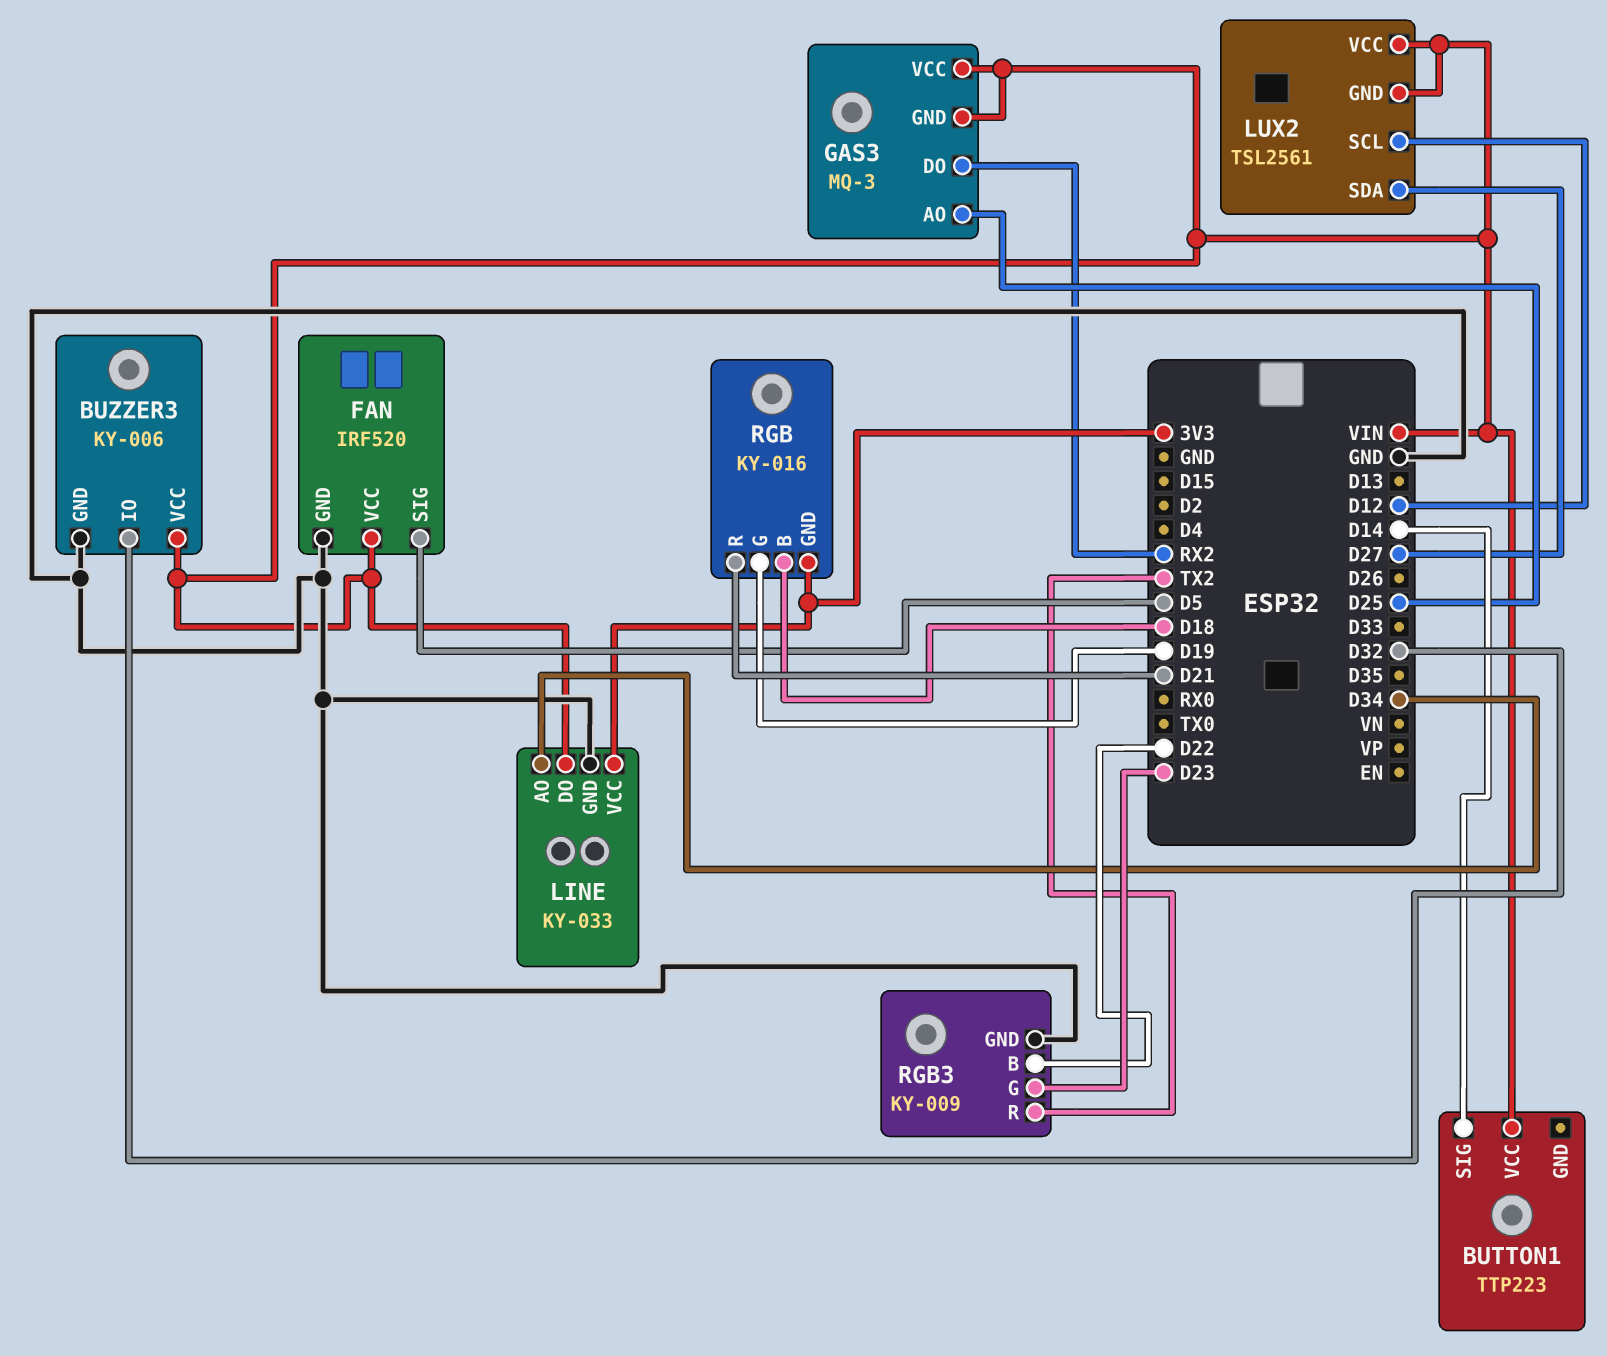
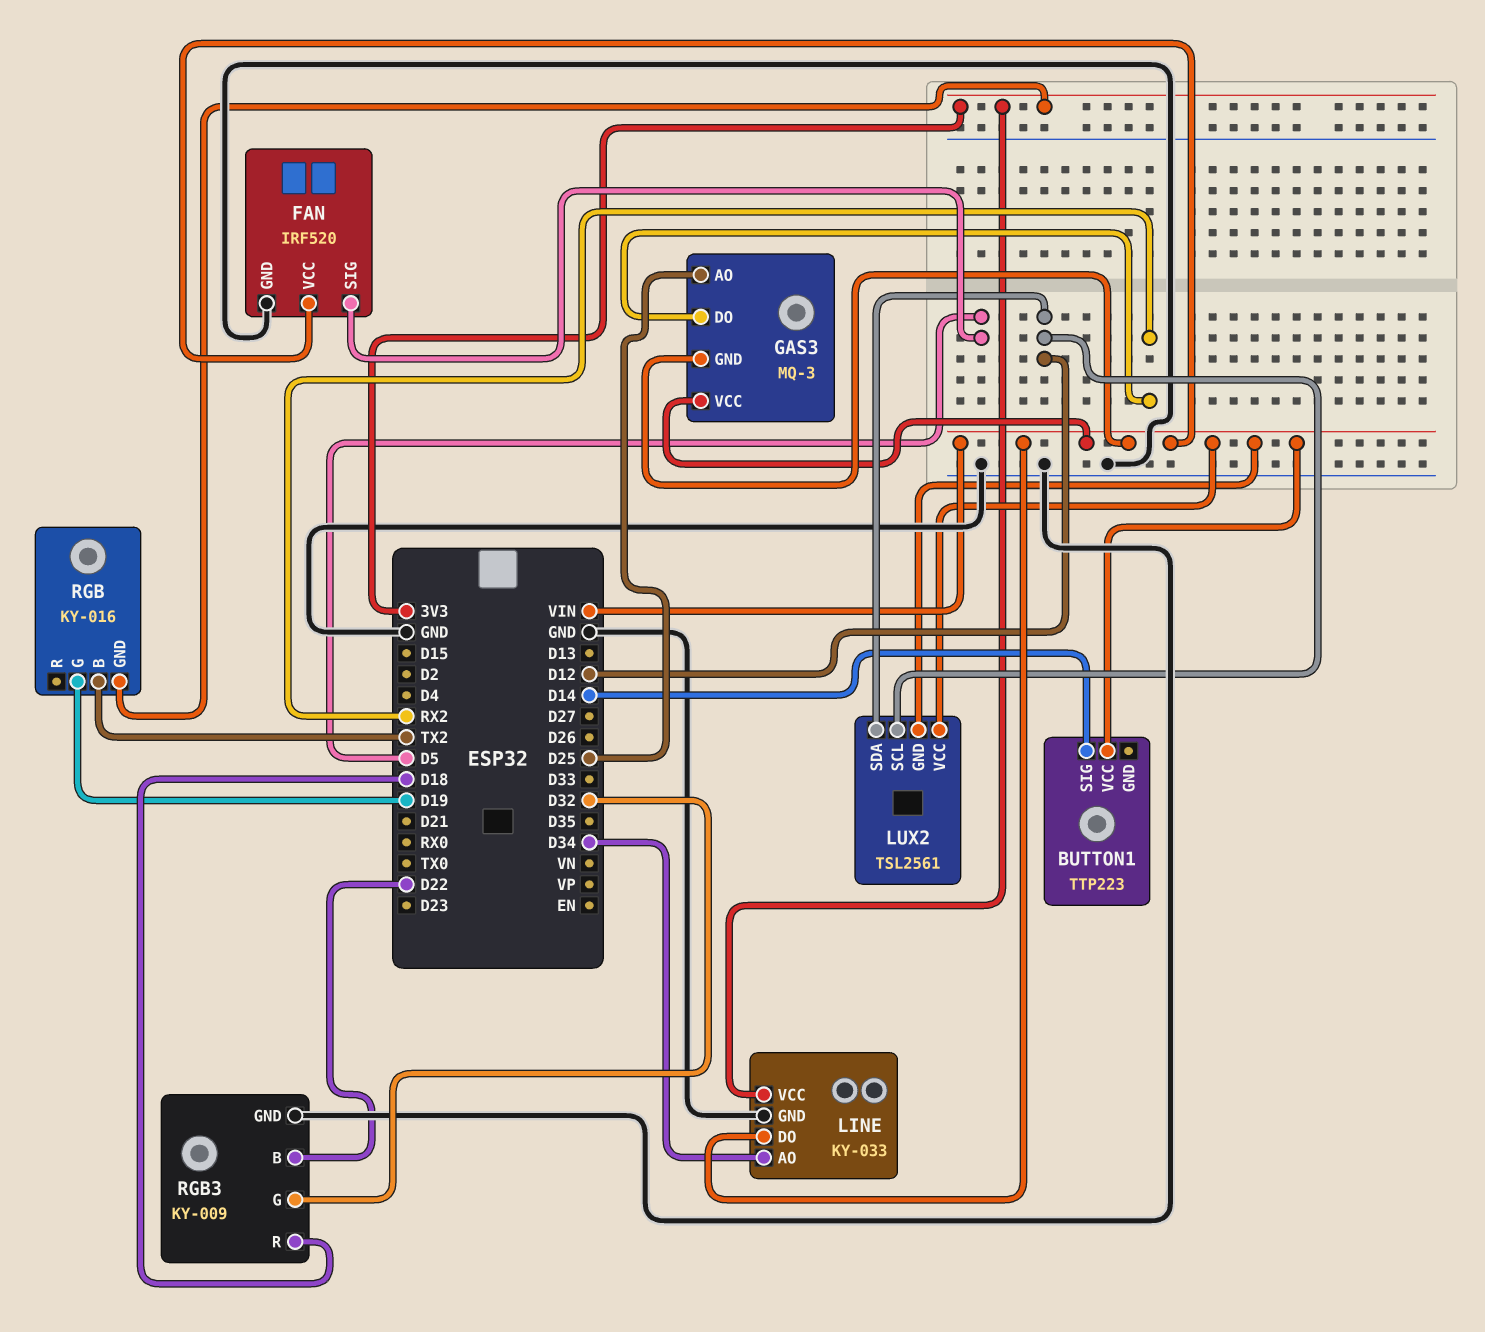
BUZZER3: KY-006 -> none
BUZZER3 pin GND: GND -> none
BUZZER3 pin IO: D32 -> none
BUZZER3 pin VCC: VIN -> none
LUX2 pin SDA: D27 -> D12
RGB pin B: D18 -> TX2
RGB pin R: D21 -> none
RGB3 pin G: D23 -> D32
RGB3 pin R: TX2 -> D18

